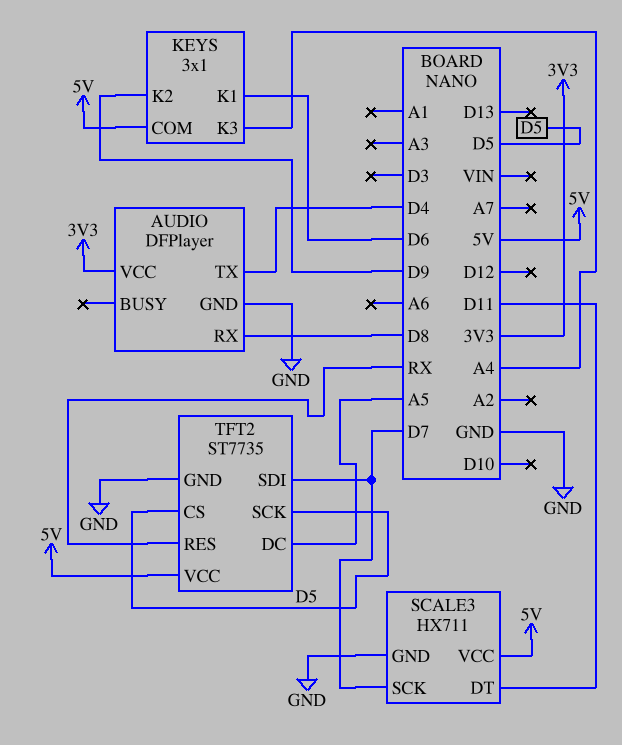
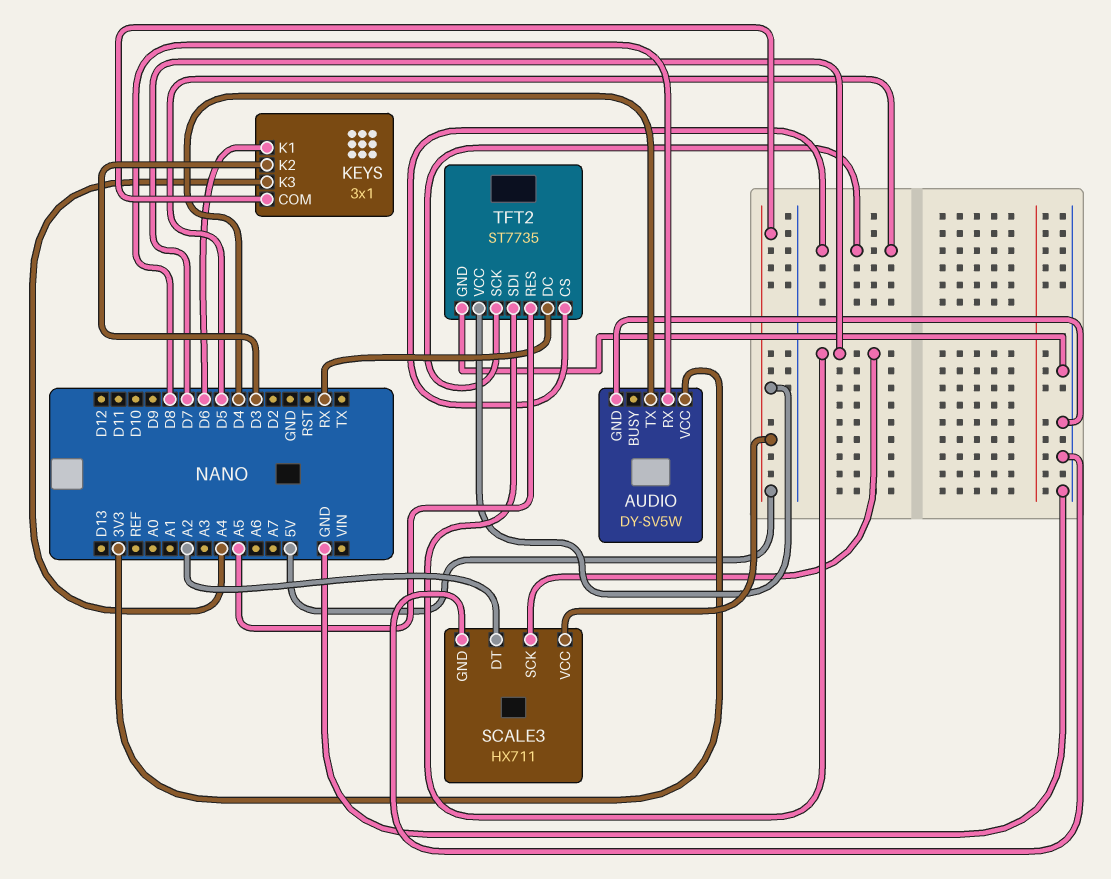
AUDIO: DFPlayer -> DY-SV5W
KEYS pin K2: D9 -> D3
SCALE3 pin DT: D11 -> A2
TFT2 pin DC: A5 -> RX
TFT2 pin RES: RX -> A5

